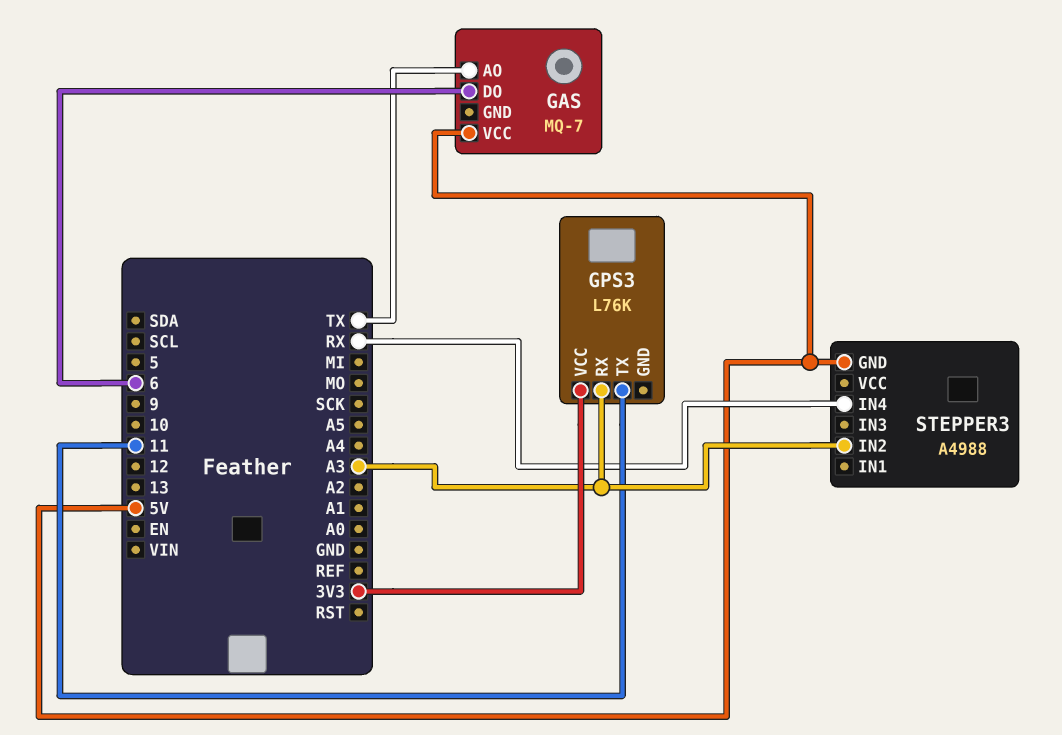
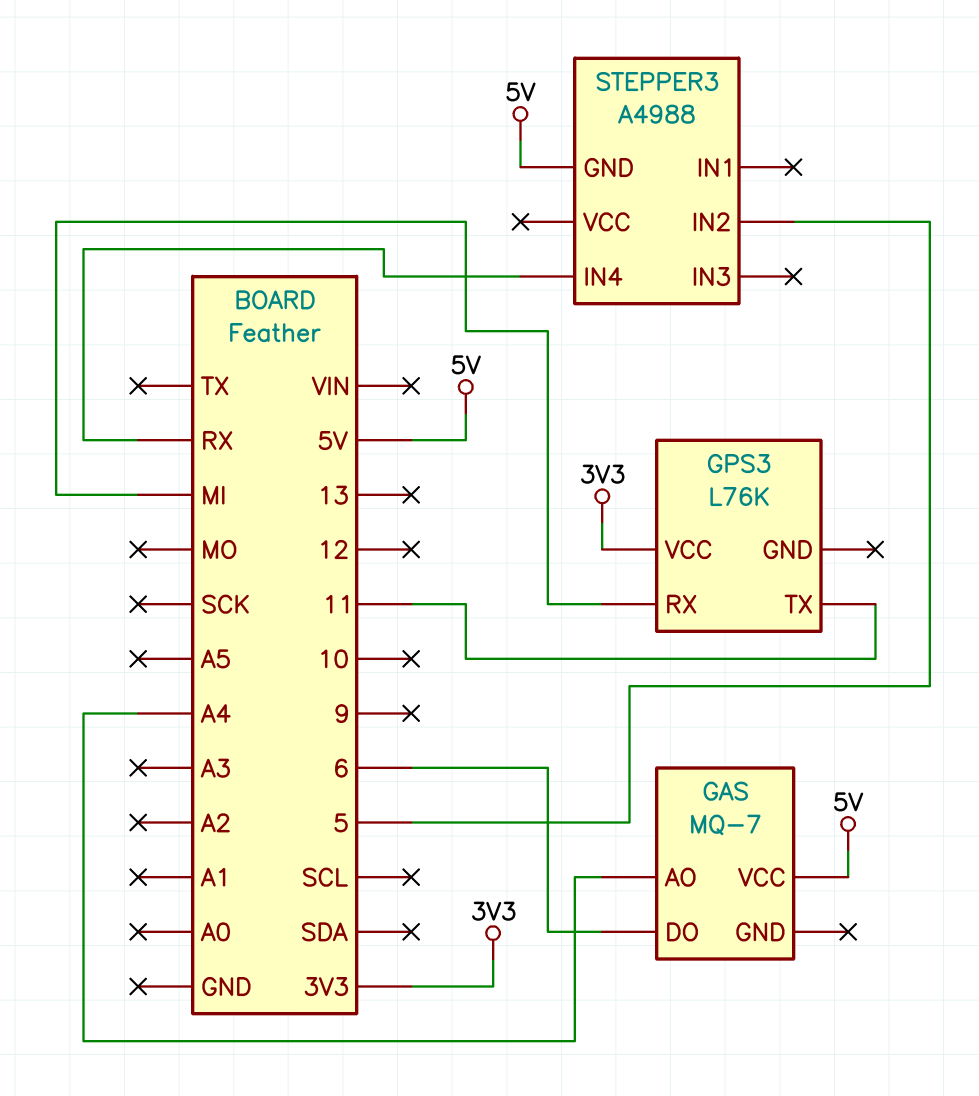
GAS pin AO: TX -> A4
GPS3 pin RX: A3 -> MI
STEPPER3 pin IN2: A3 -> 5

